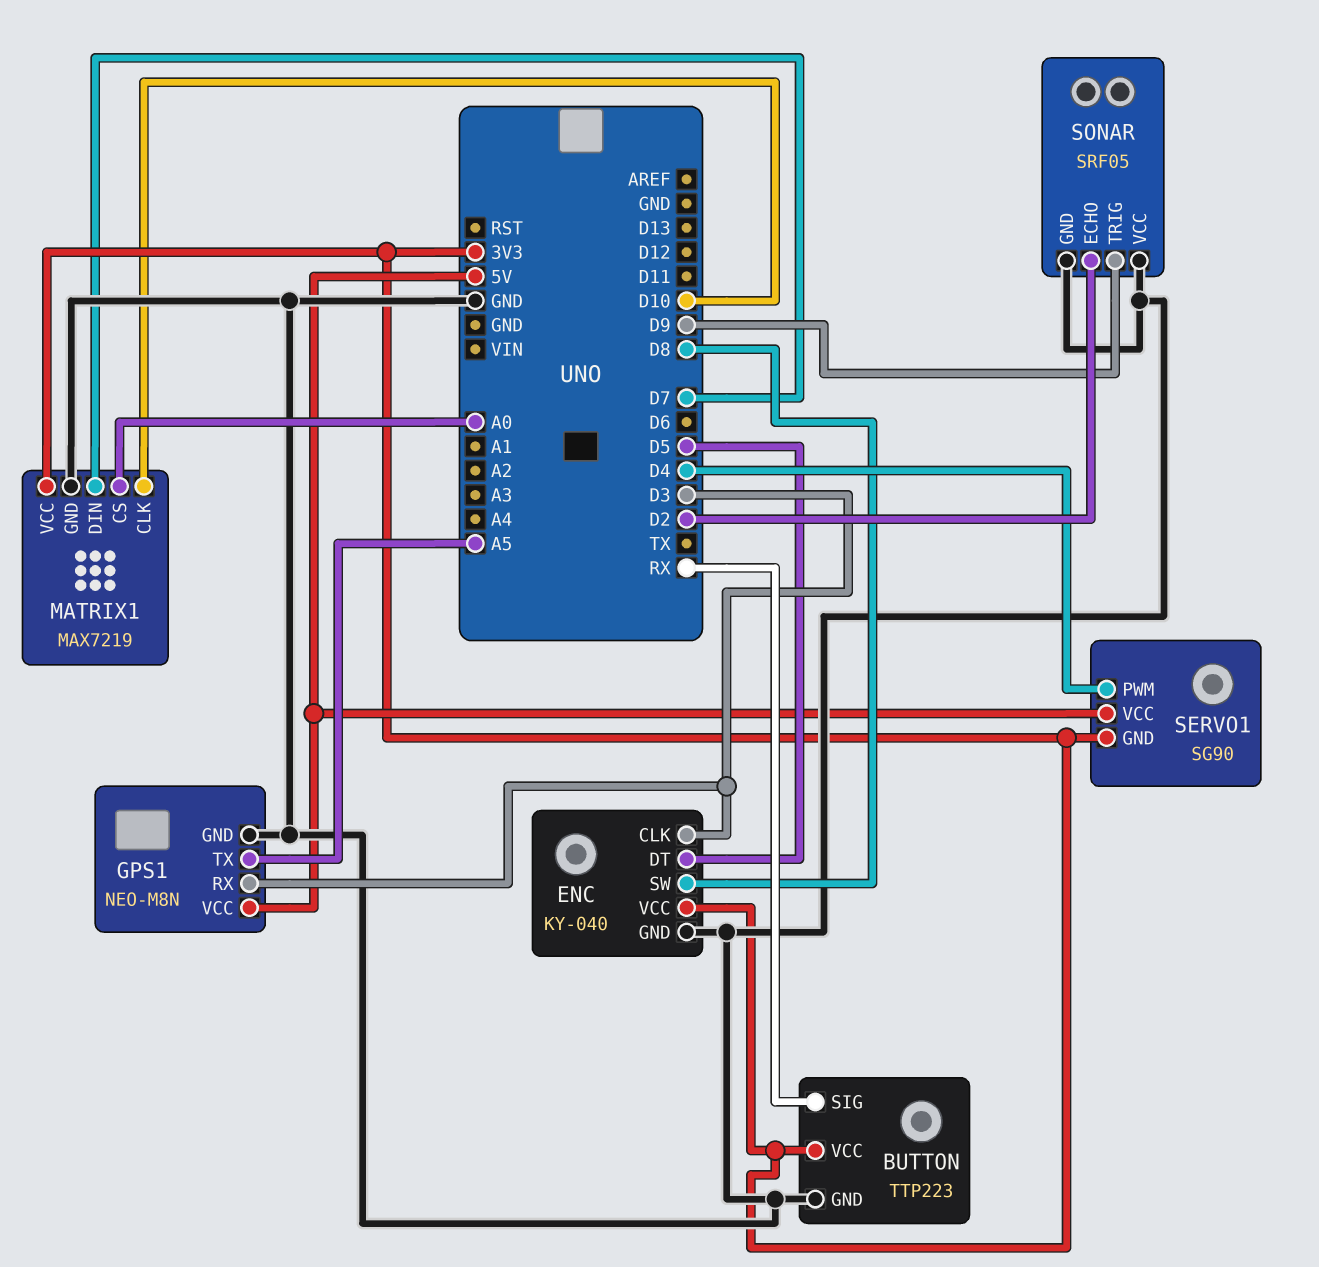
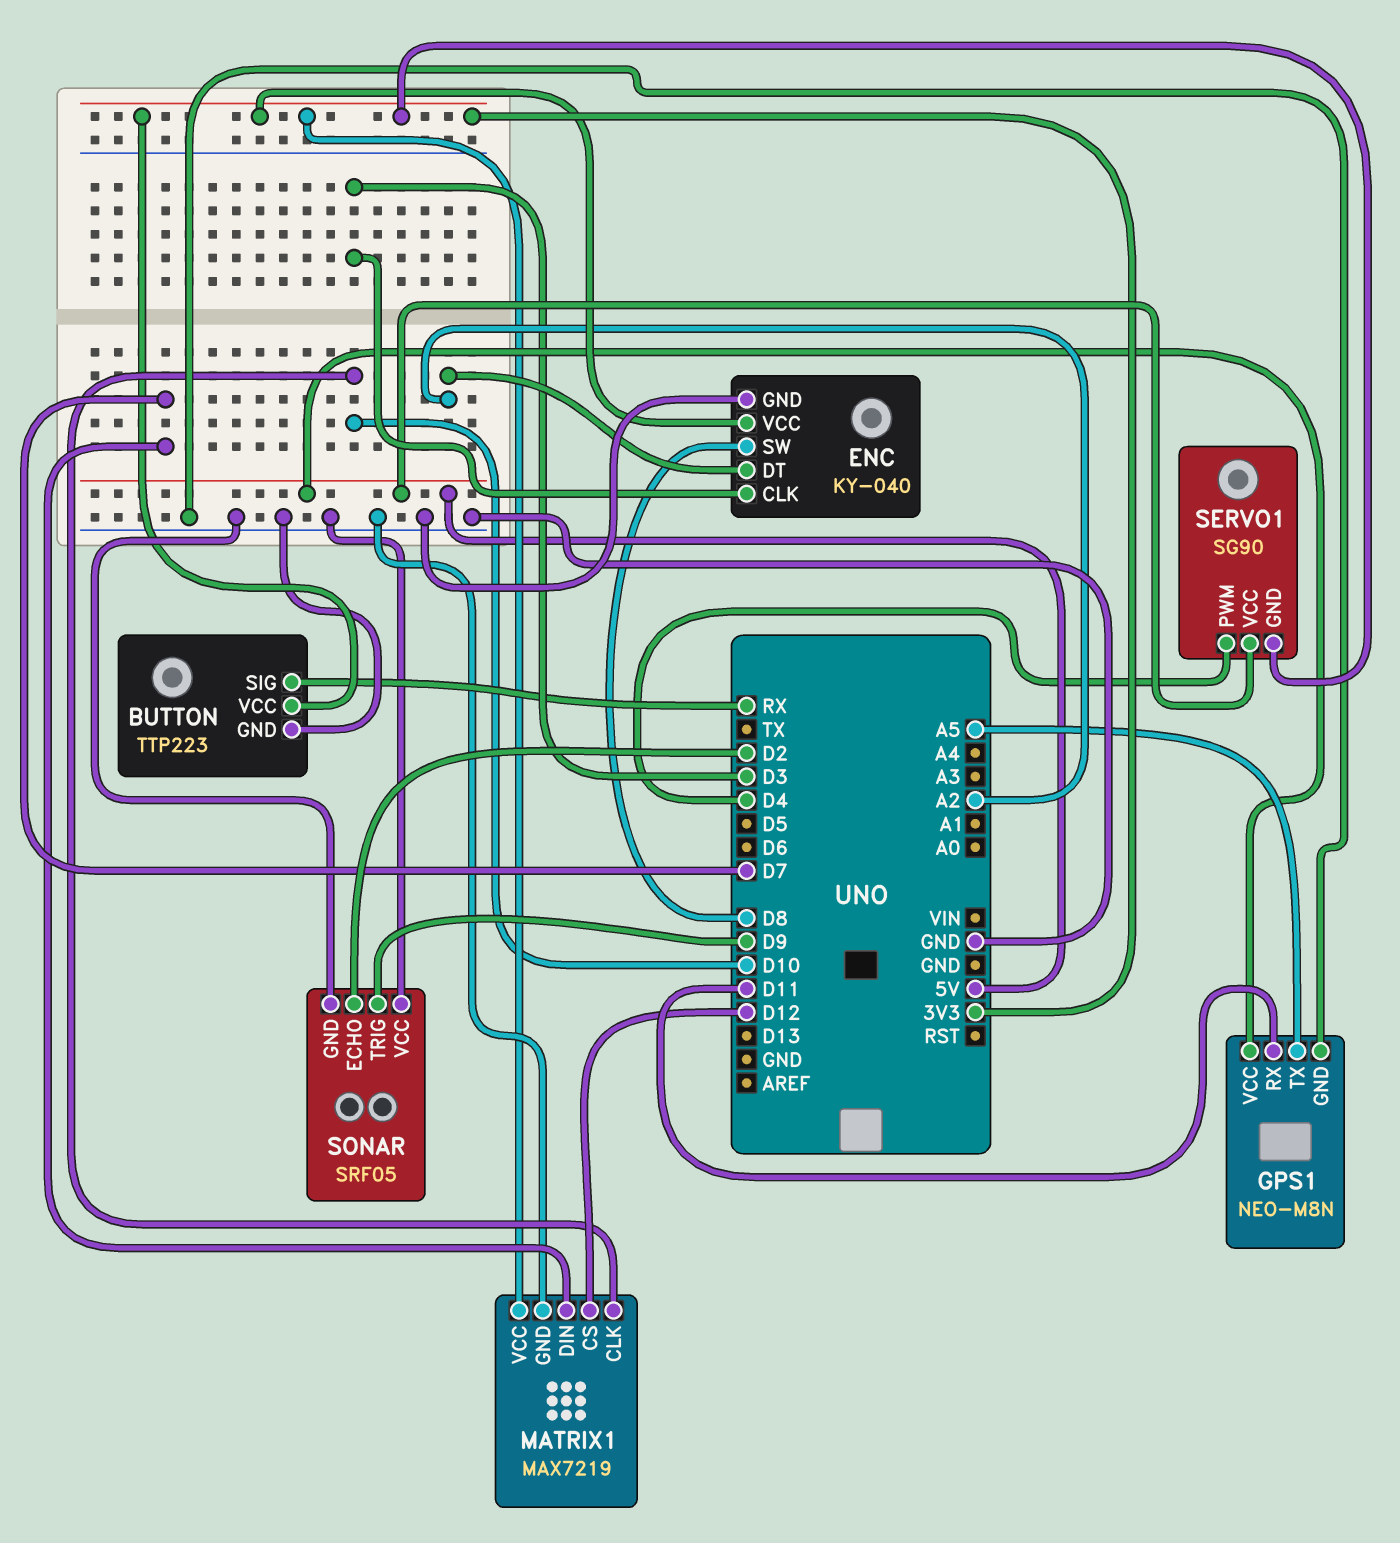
ENC pin DT: D5 -> A2
GPS1 pin RX: D3 -> D11
MATRIX1 pin CS: A0 -> D12

